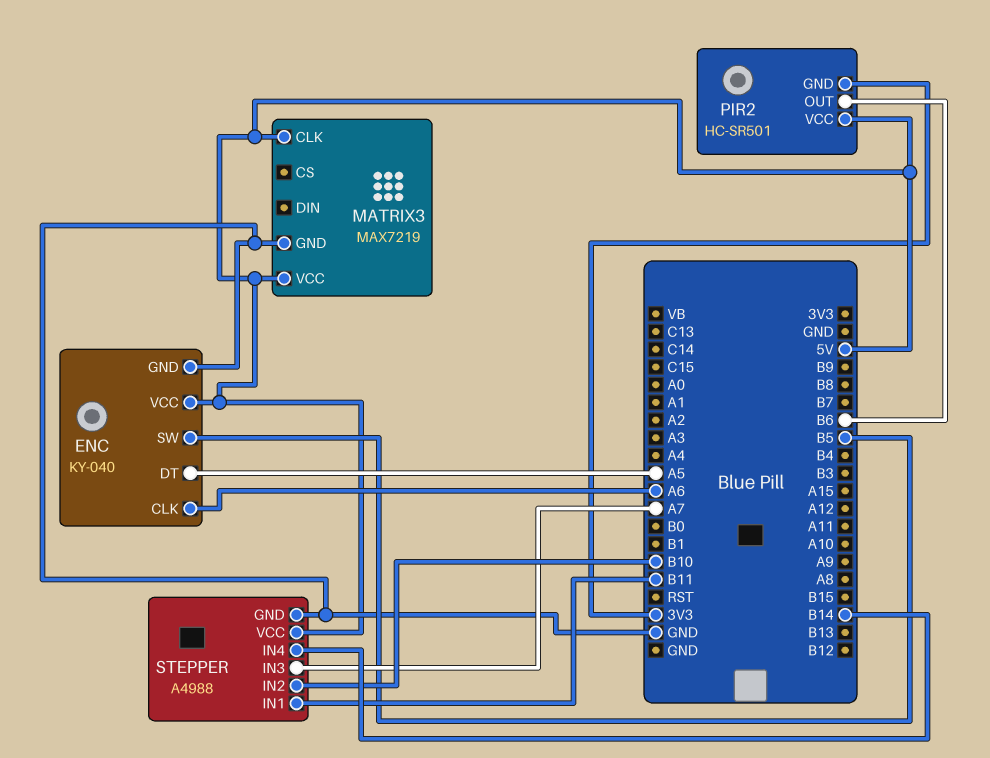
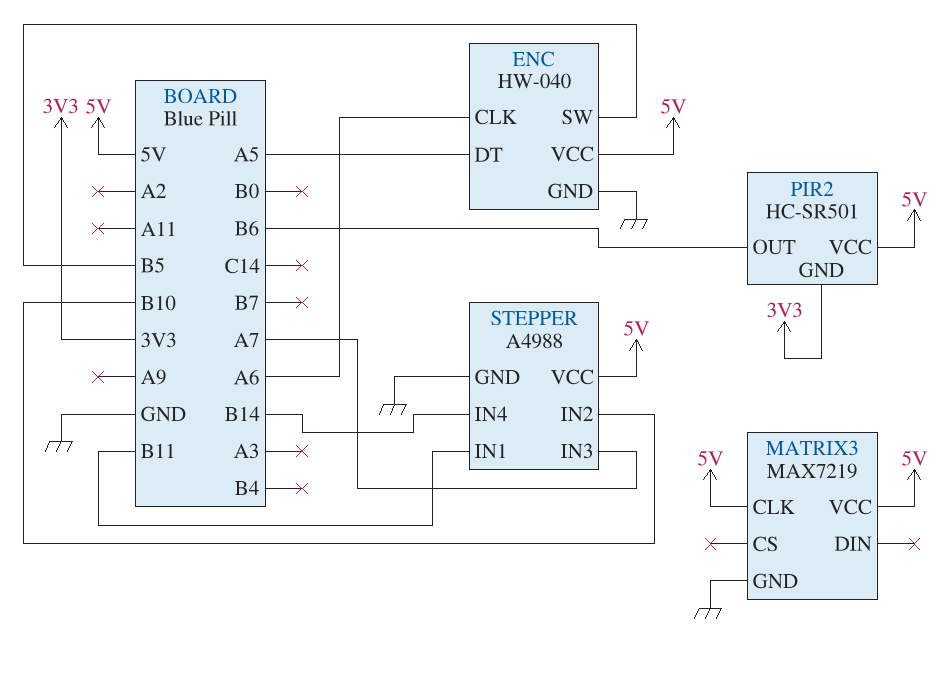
ENC: KY-040 -> HW-040

